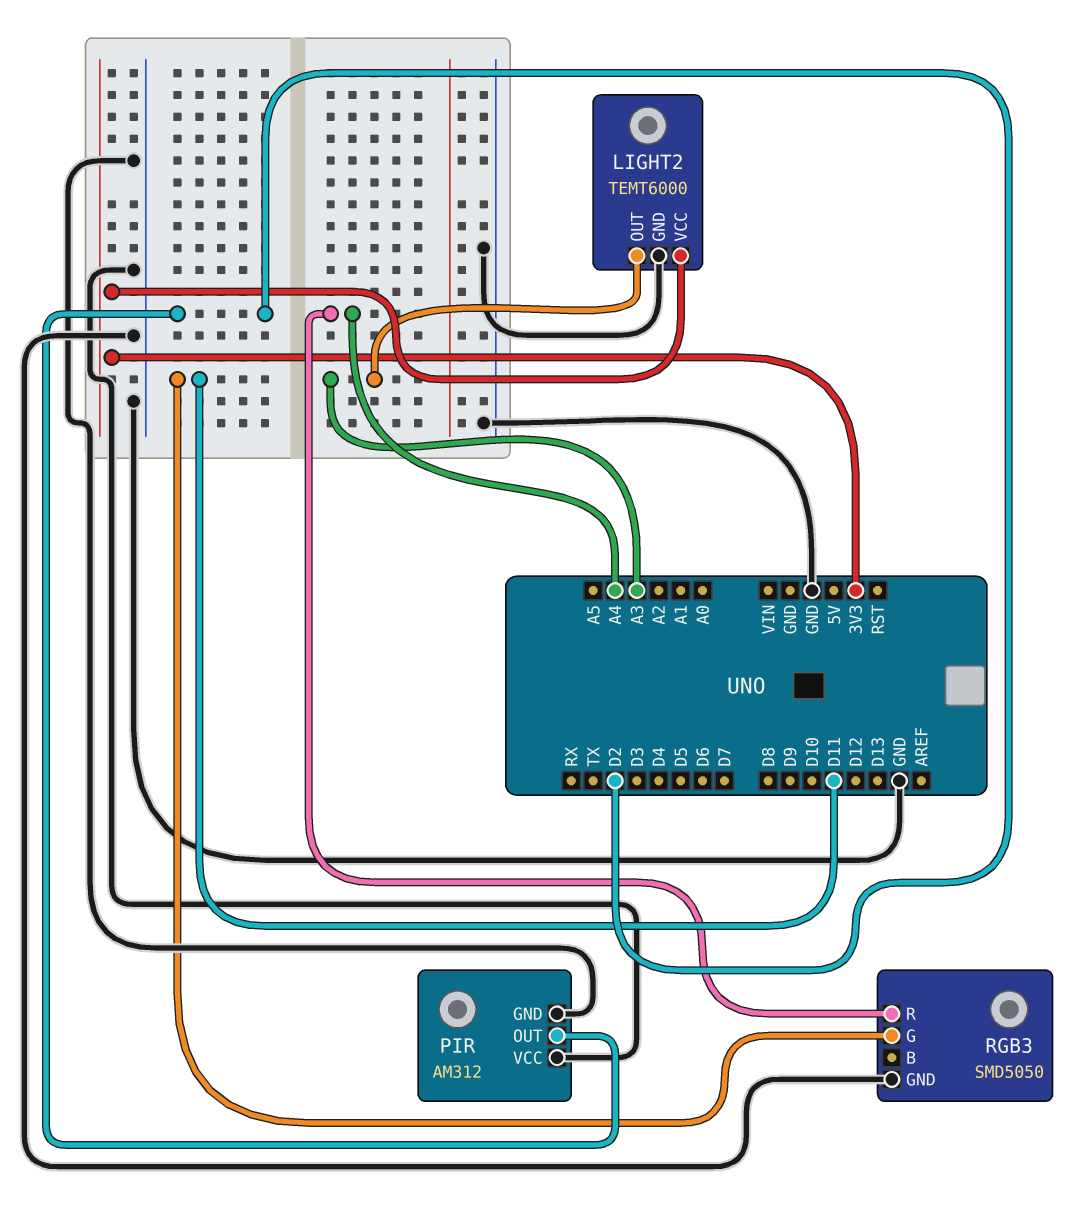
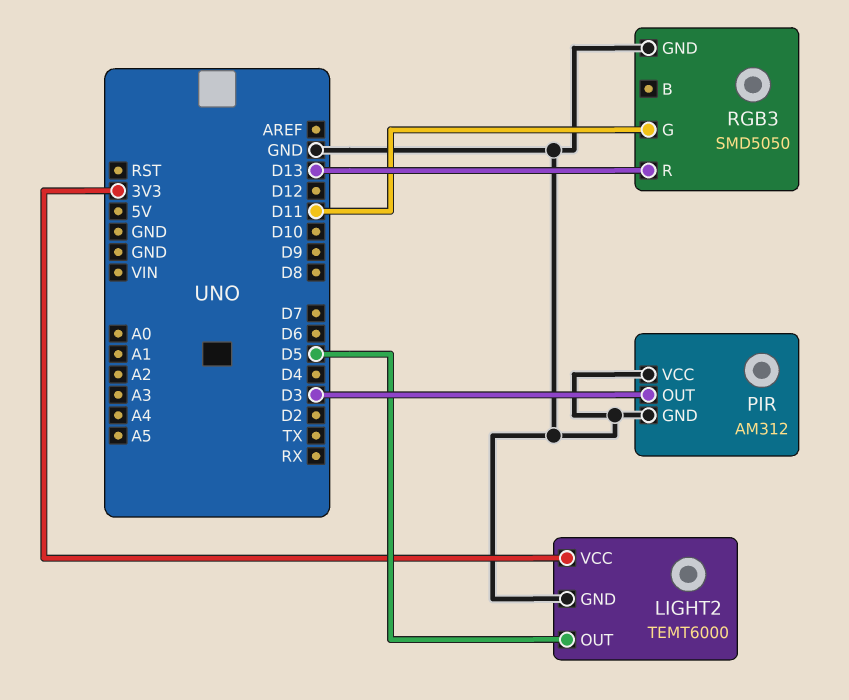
LIGHT2 pin OUT: A3 -> D5
PIR pin OUT: D2 -> D3
RGB3 pin R: A4 -> D13

